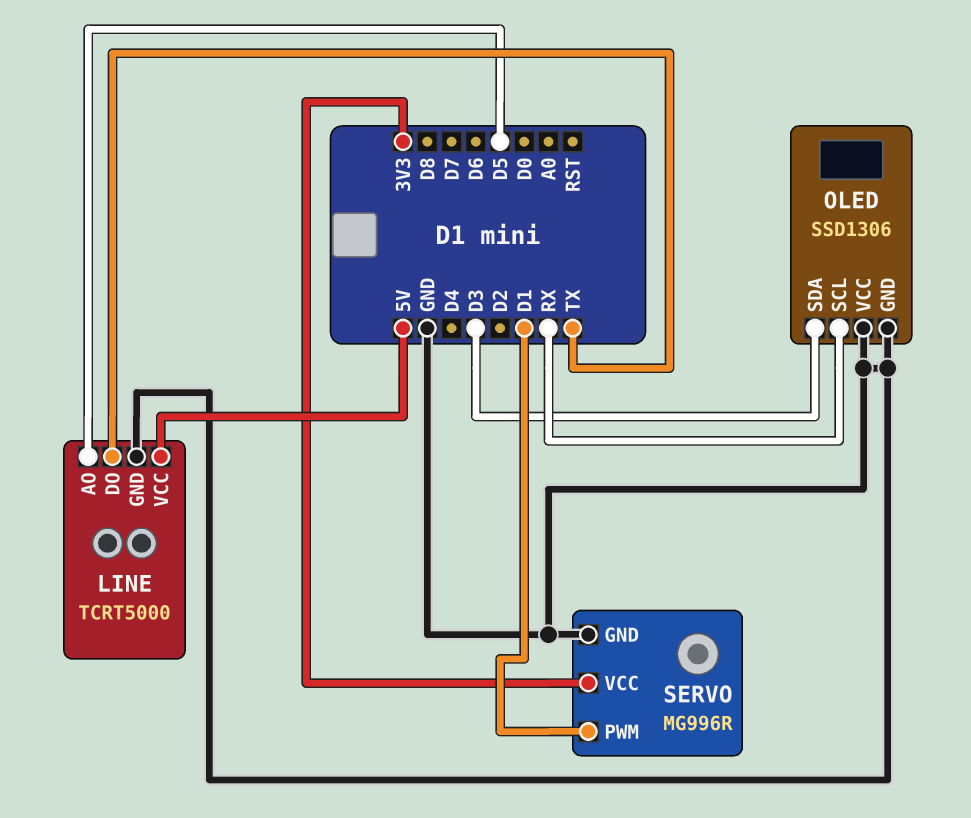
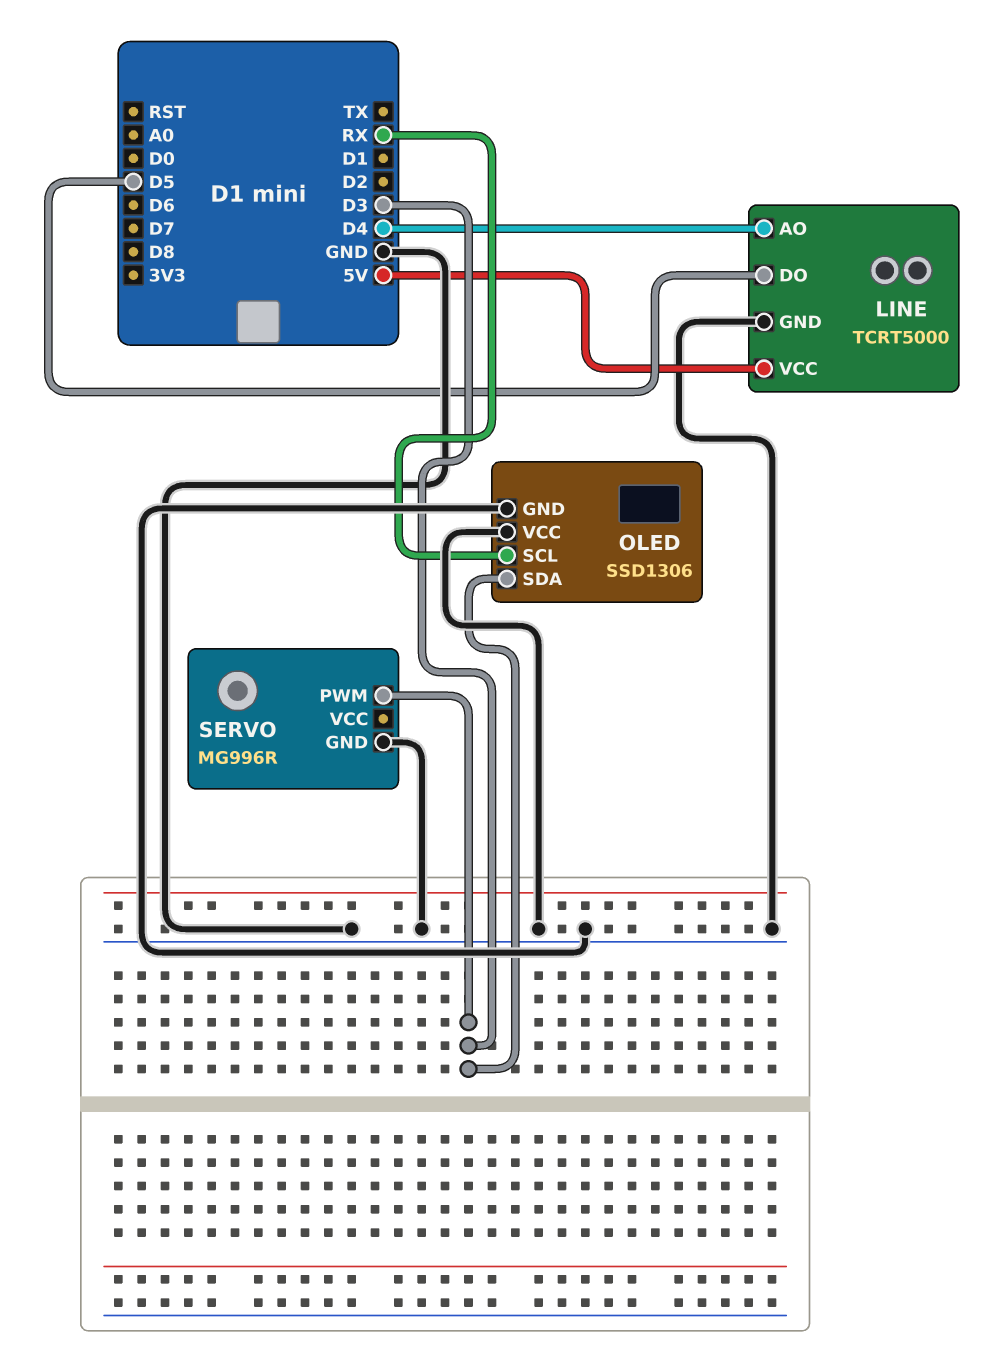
LINE pin AO: D5 -> D4
LINE pin DO: TX -> D5
SERVO pin PWM: D1 -> D3
SERVO pin VCC: 3V3 -> none

